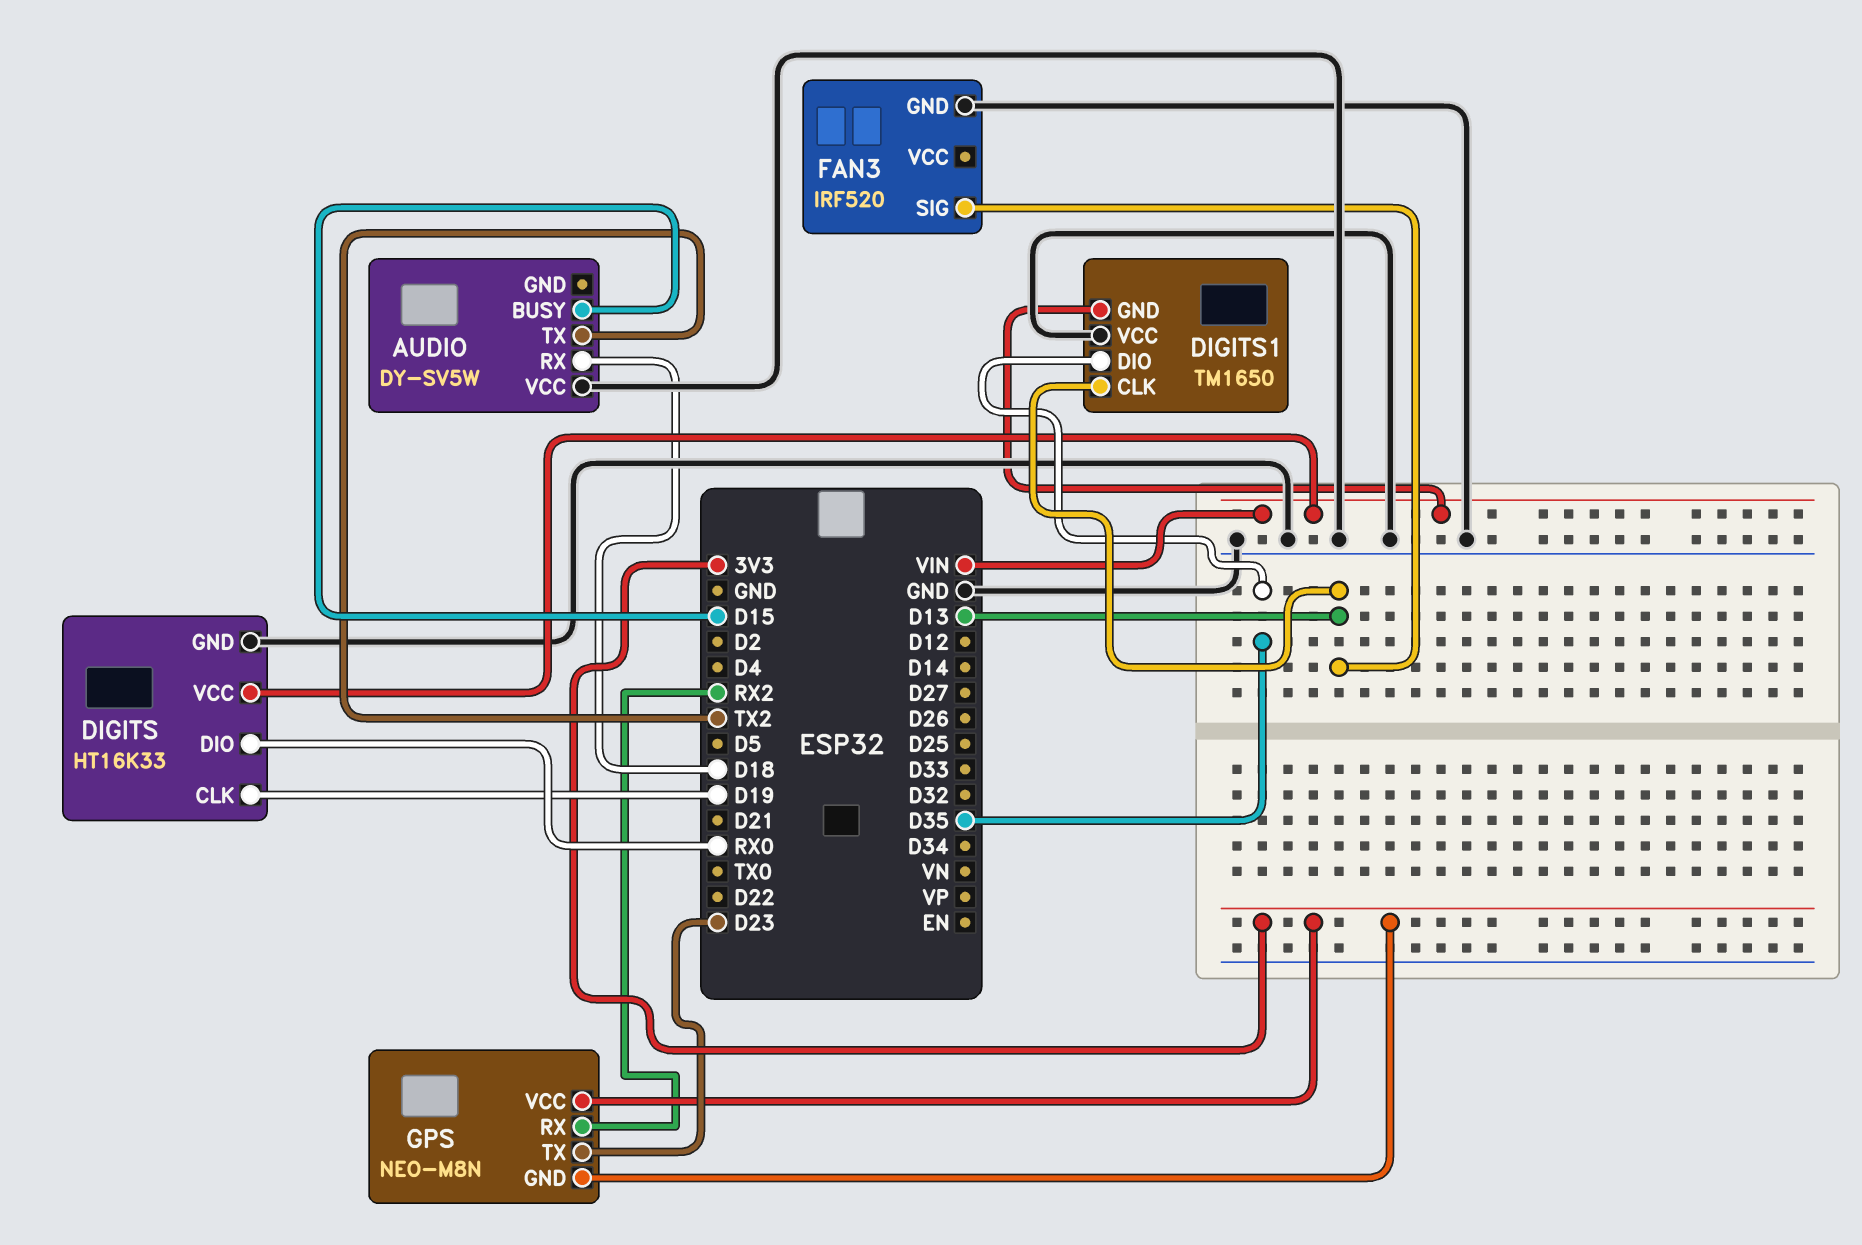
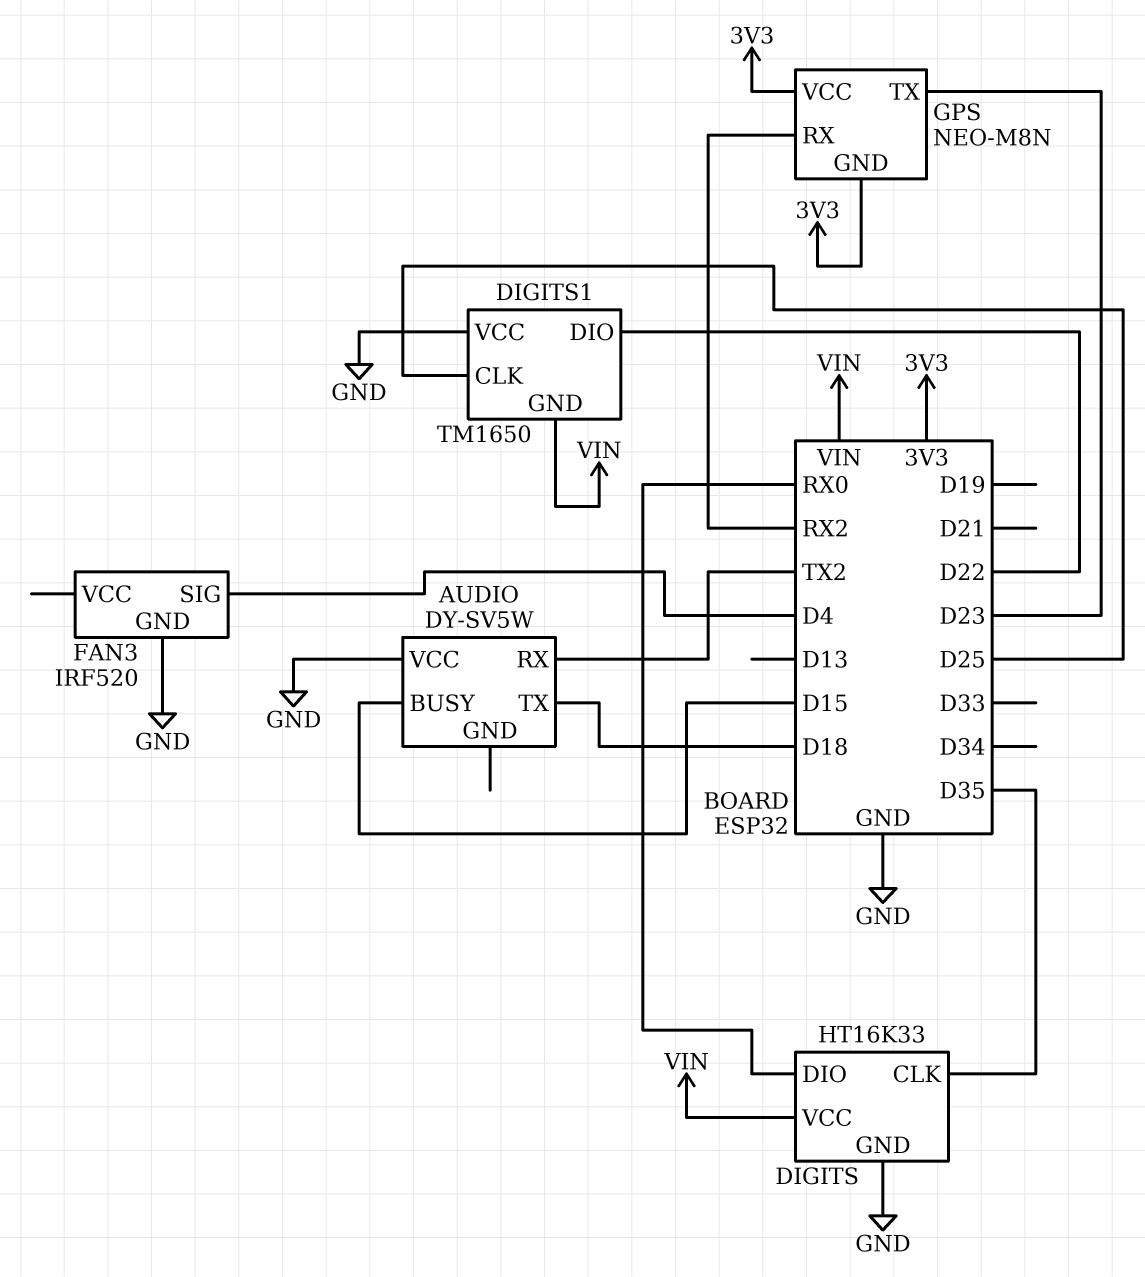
AUDIO pin RX: D18 -> TX2
AUDIO pin TX: TX2 -> D18
DIGITS pin CLK: D19 -> D35
DIGITS1 pin CLK: D13 -> D25
DIGITS1 pin DIO: D35 -> D22
FAN3 pin SIG: D13 -> D4

